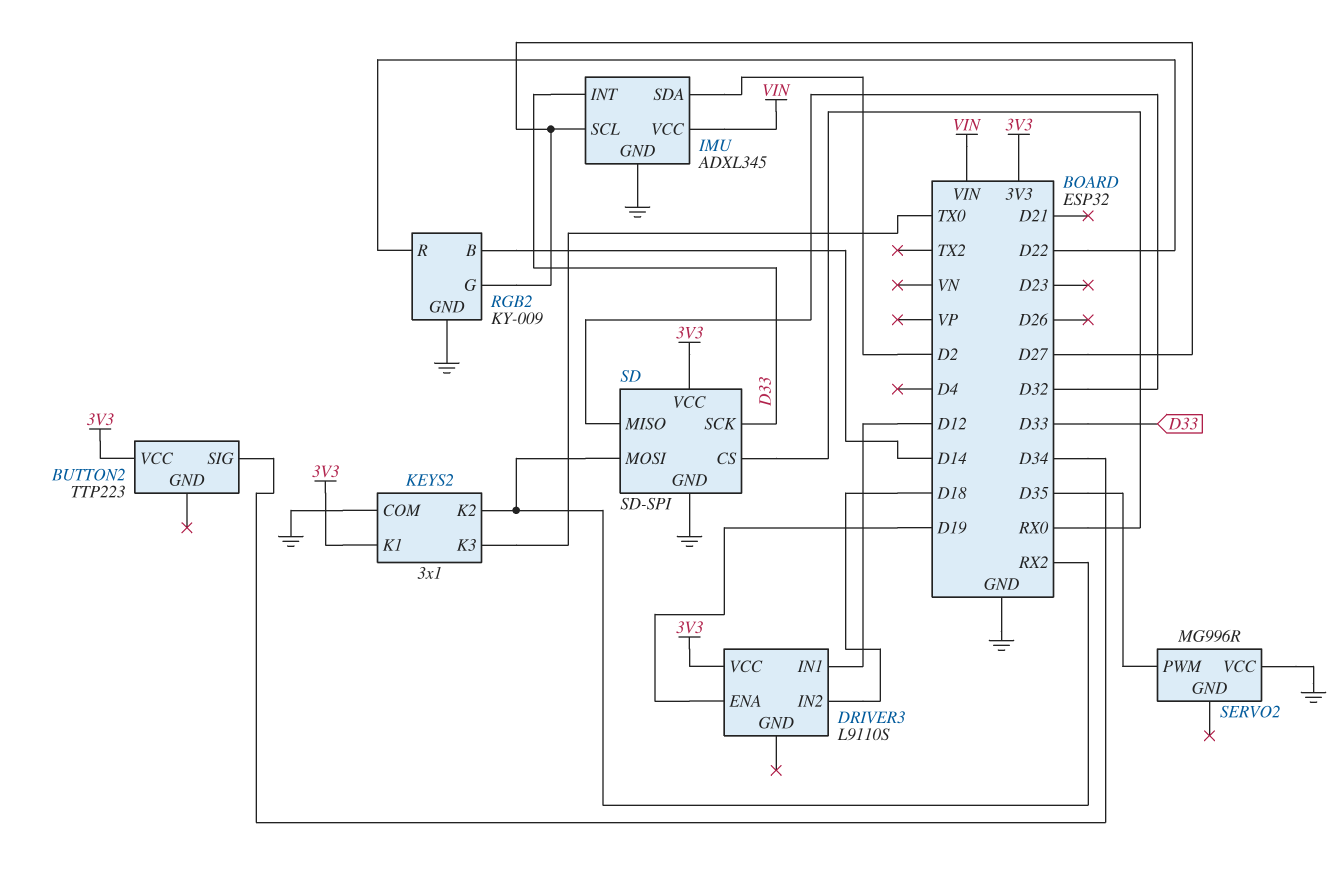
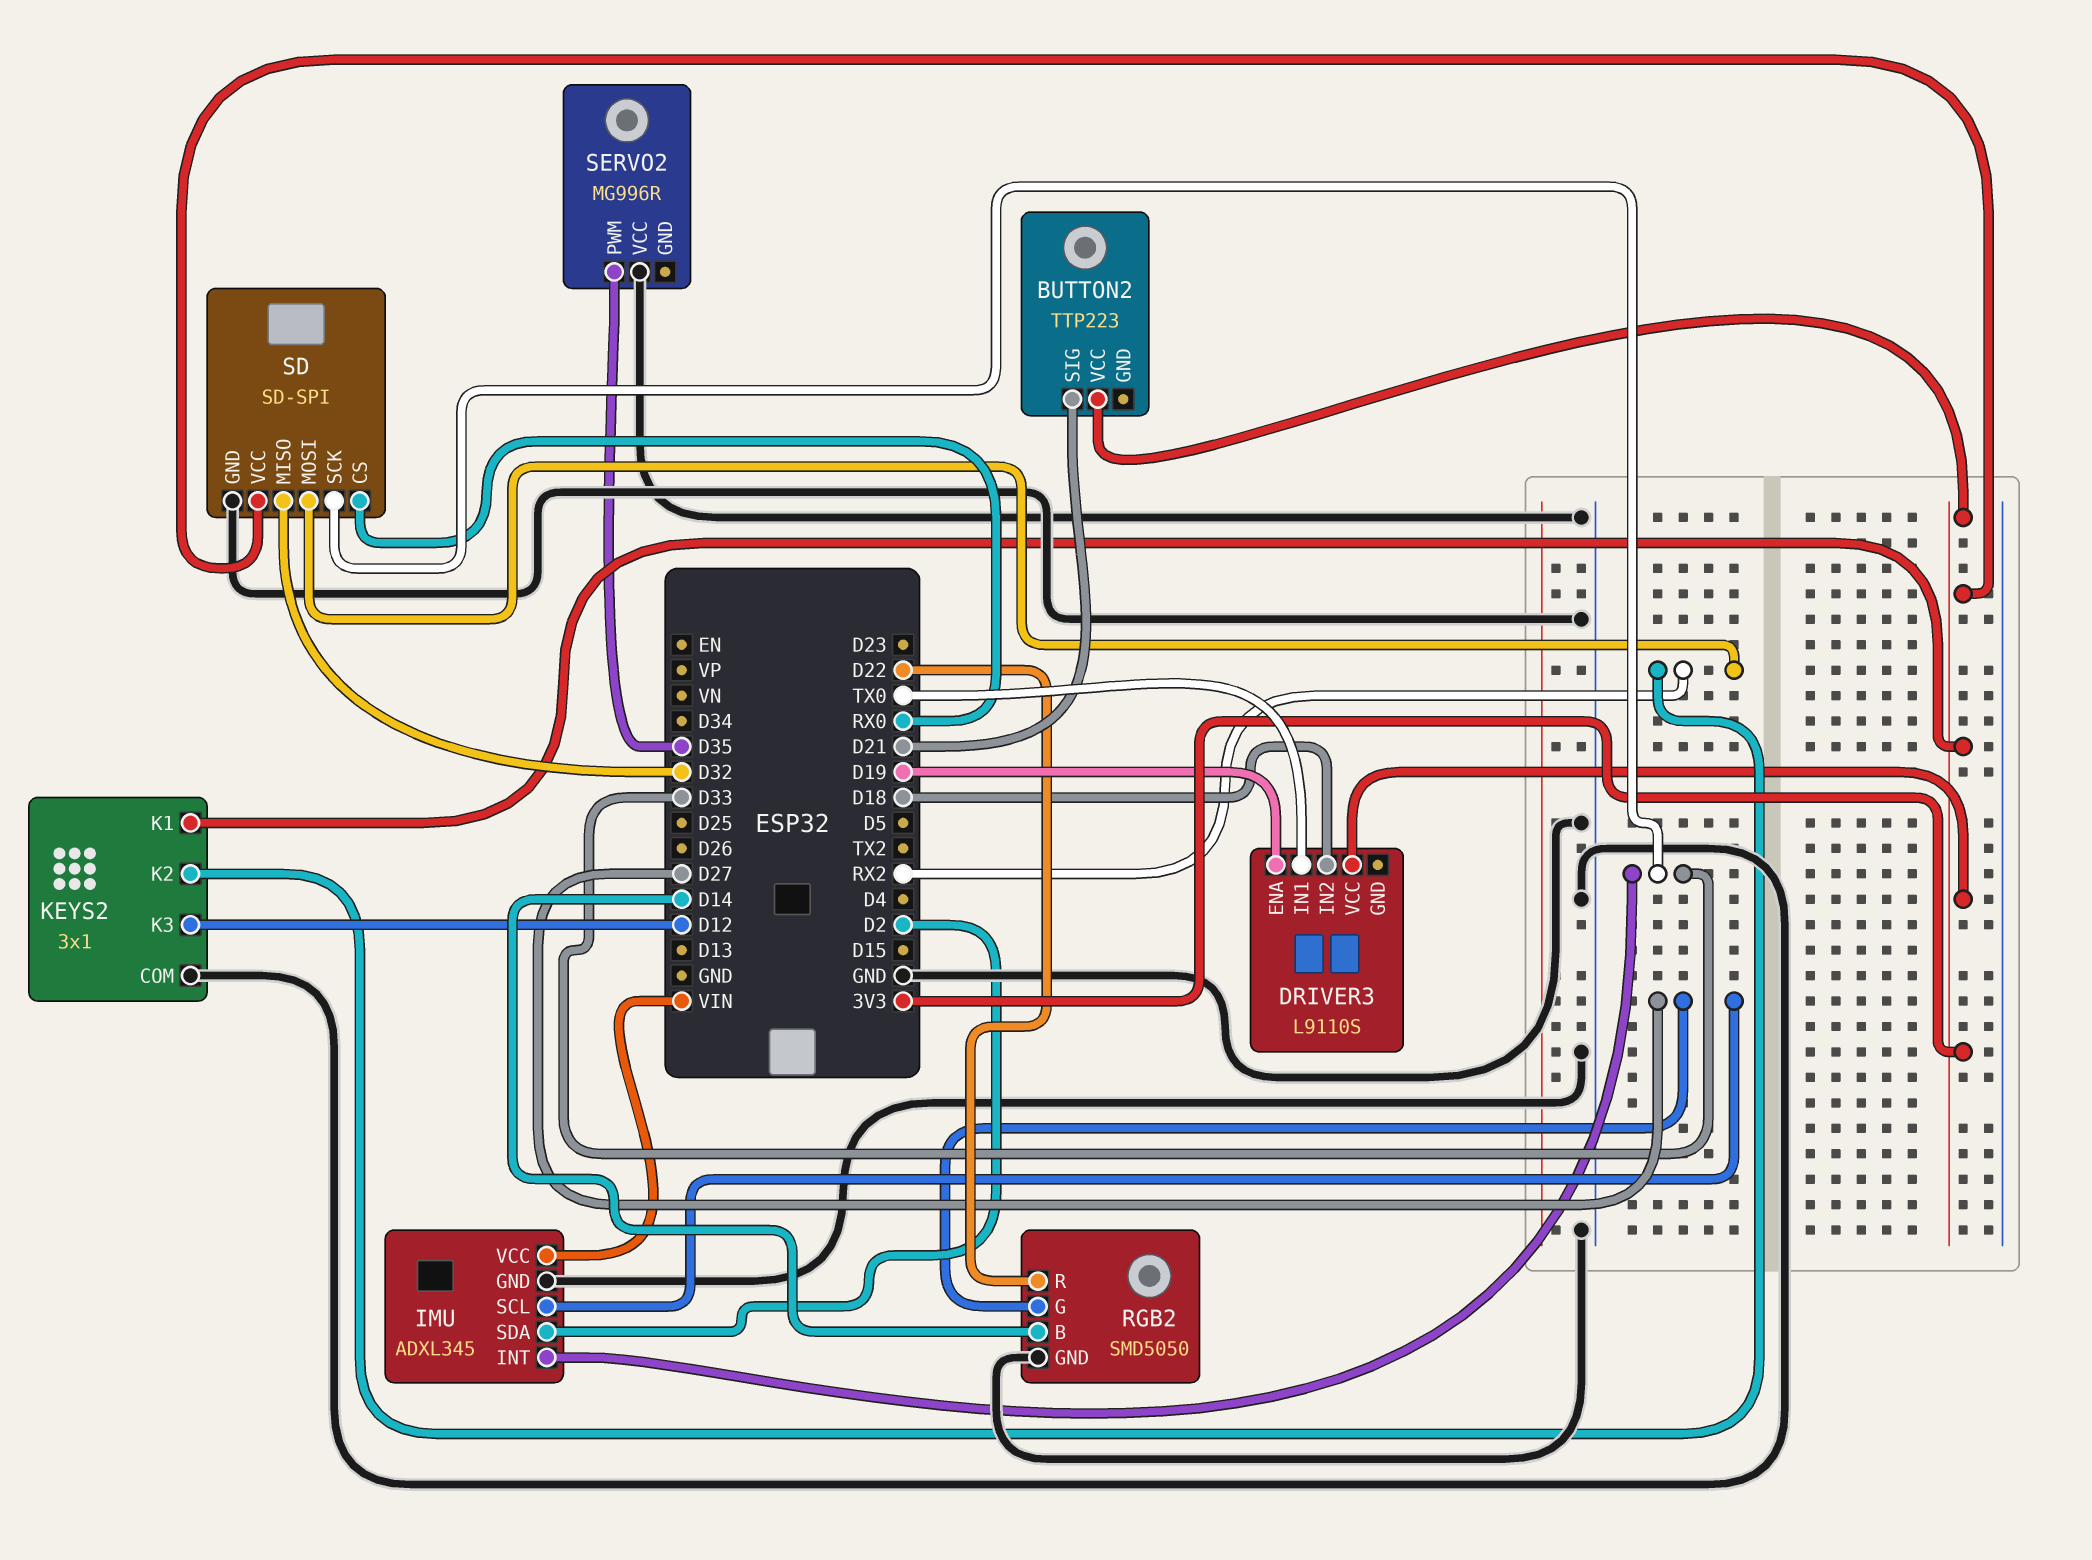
BUTTON2 pin SIG: D34 -> D21
DRIVER3 pin IN1: D12 -> TX0
KEYS2 pin K3: TX0 -> D12
RGB2: KY-009 -> SMD5050

